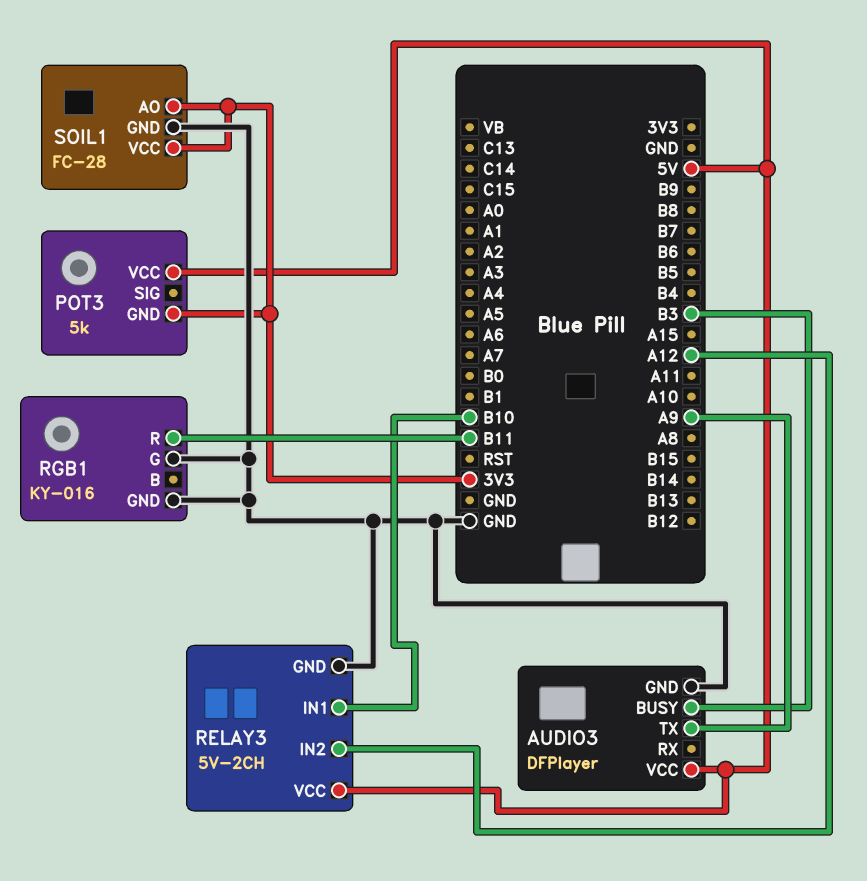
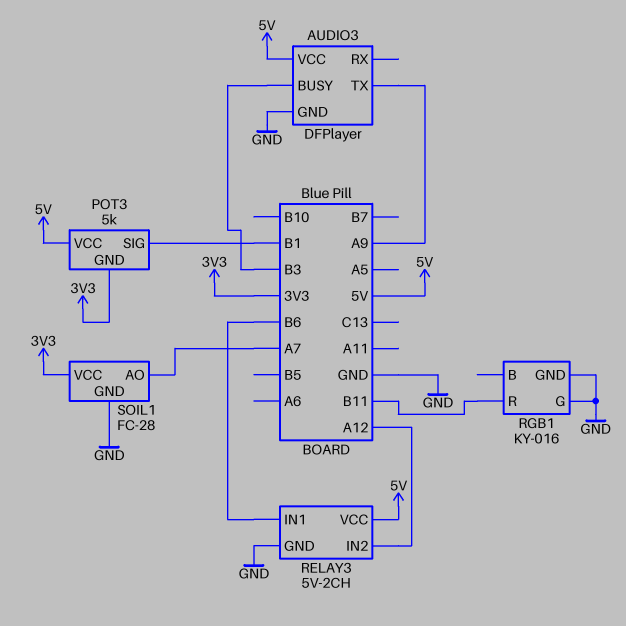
POT3 pin SIG: none -> B1
RELAY3 pin IN1: B10 -> B6
SOIL1 pin AO: 3V3 -> A7

